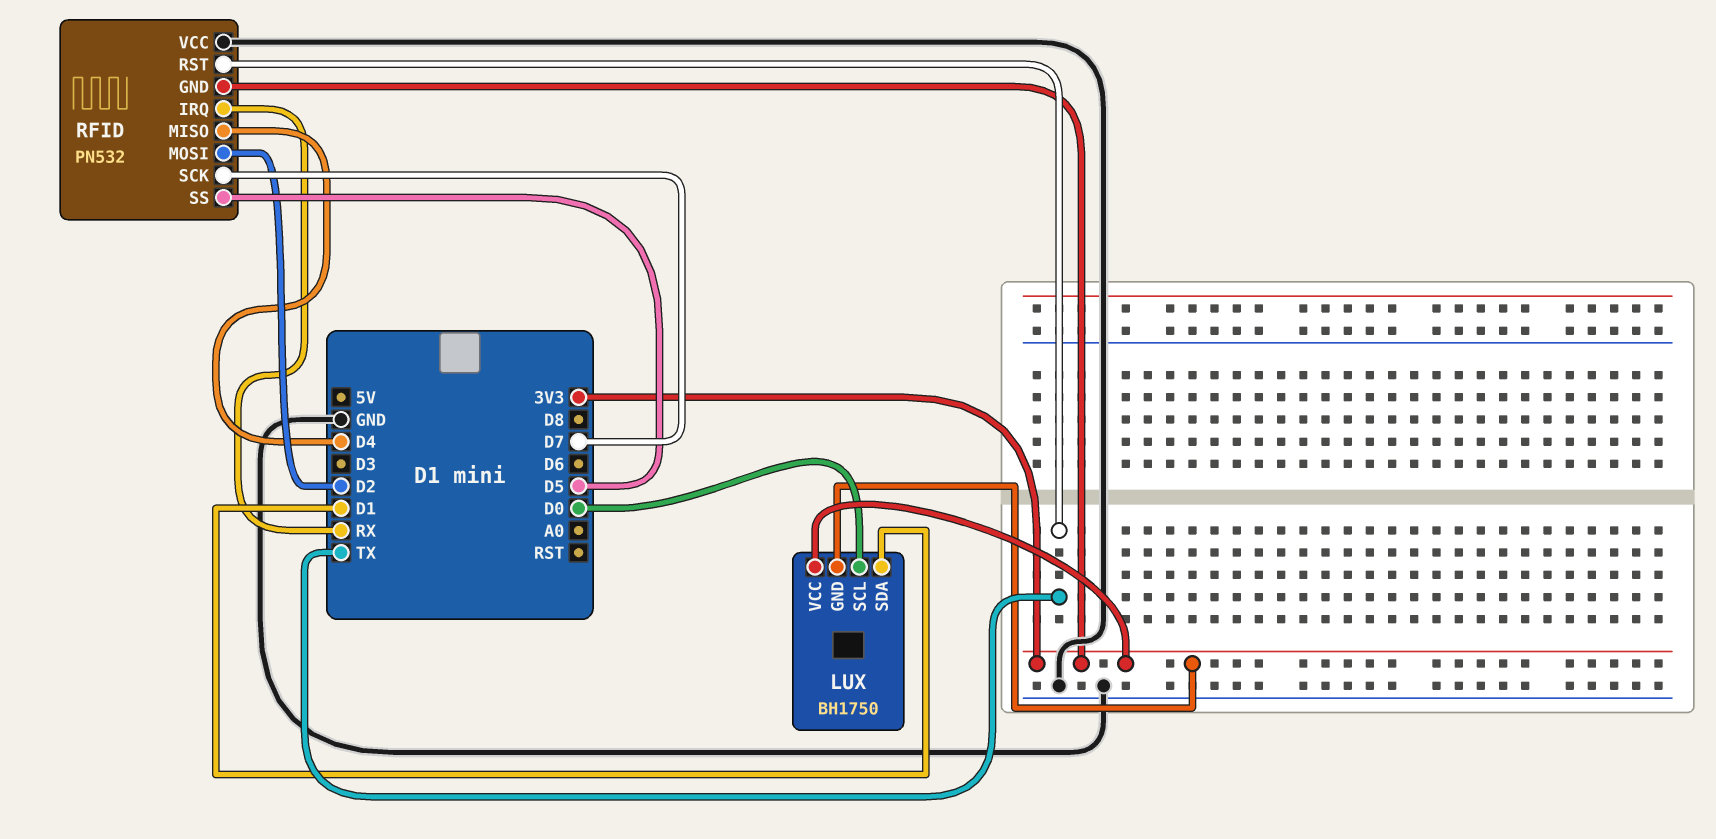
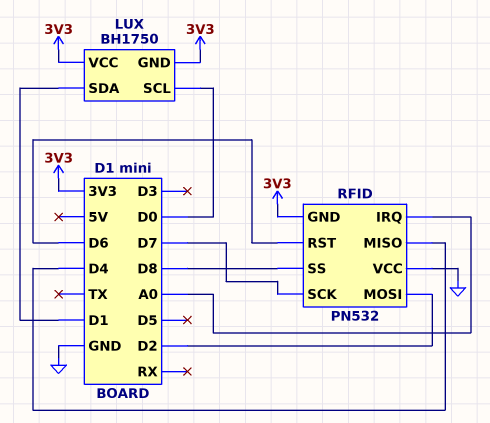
RFID pin IRQ: RX -> A0
RFID pin RST: TX -> D6
RFID pin SS: D5 -> D8

